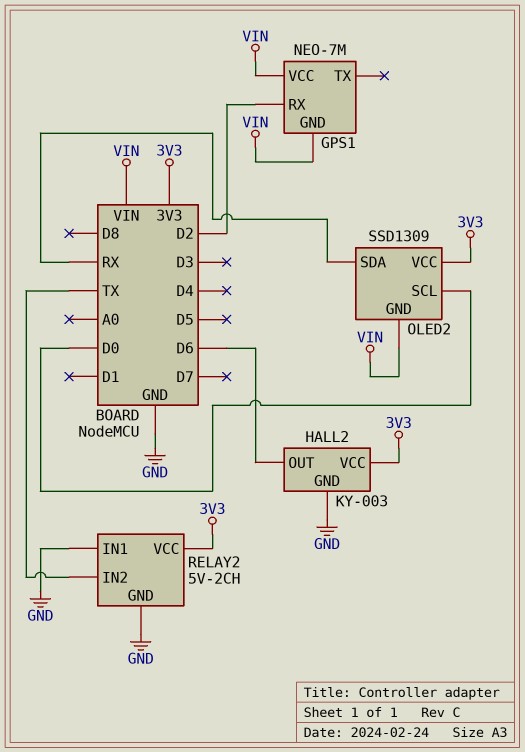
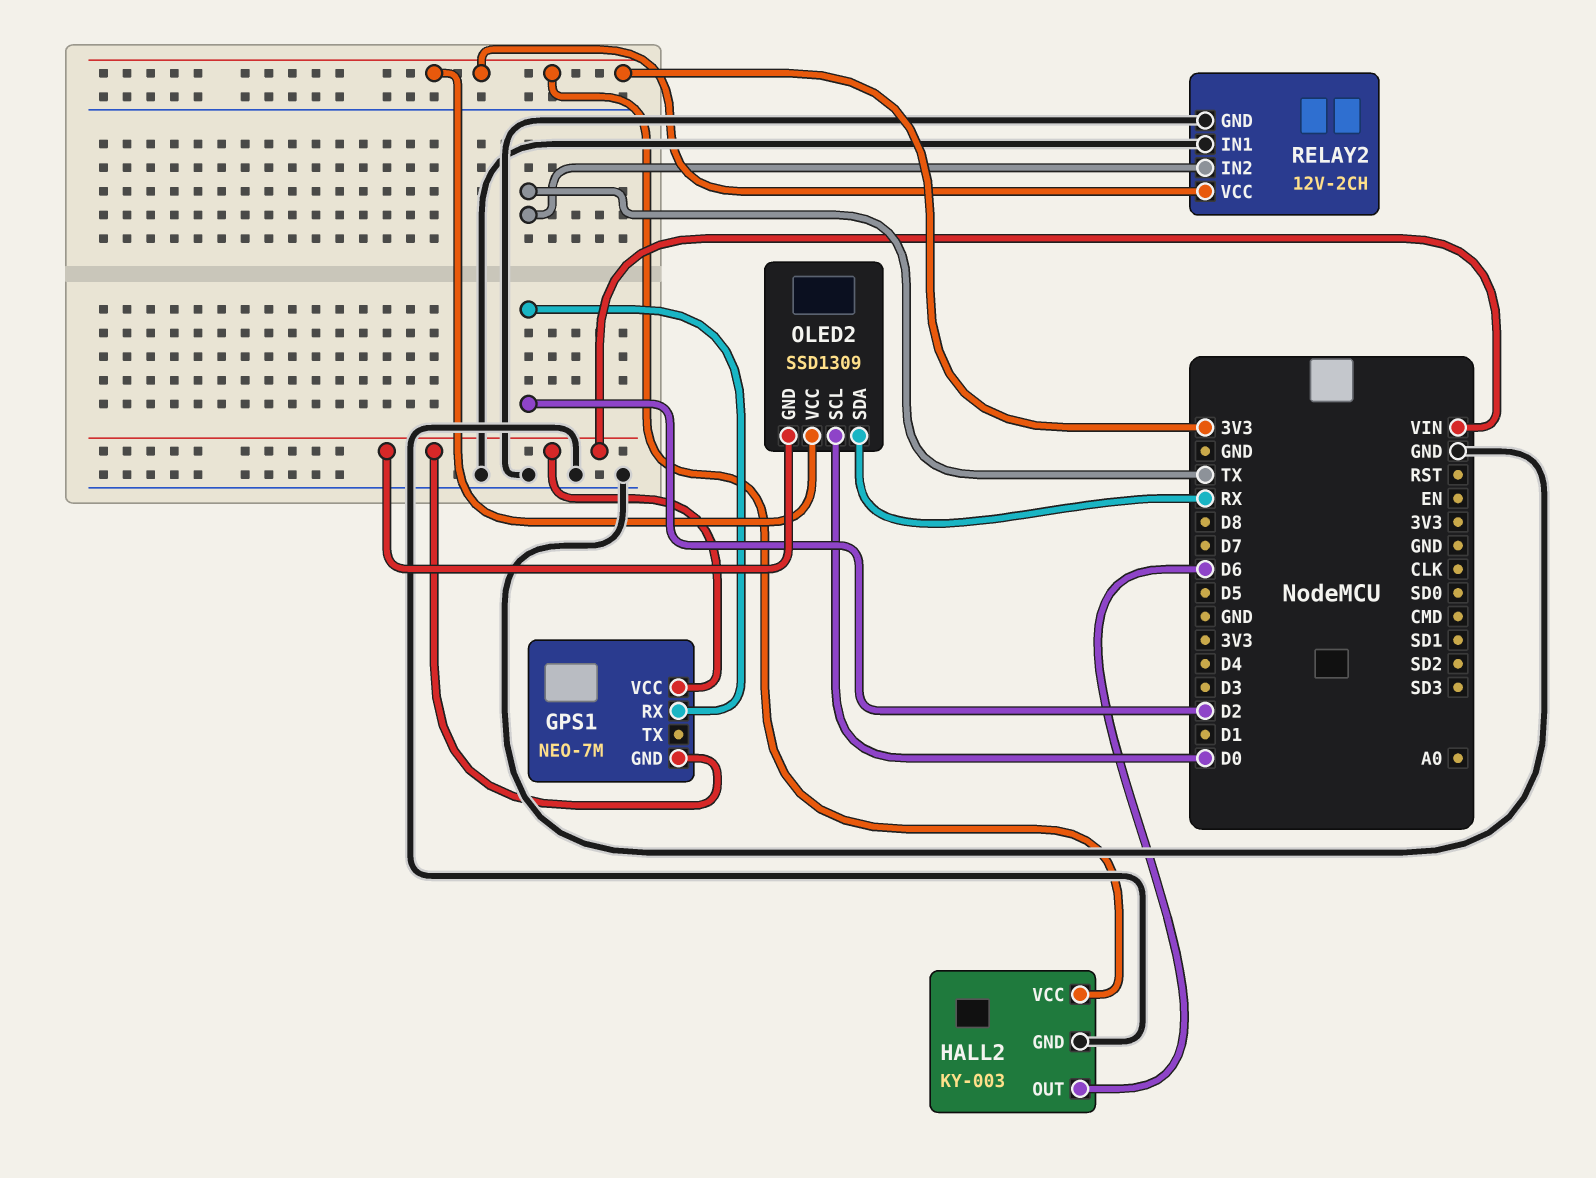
RELAY2: 5V-2CH -> 12V-2CH

